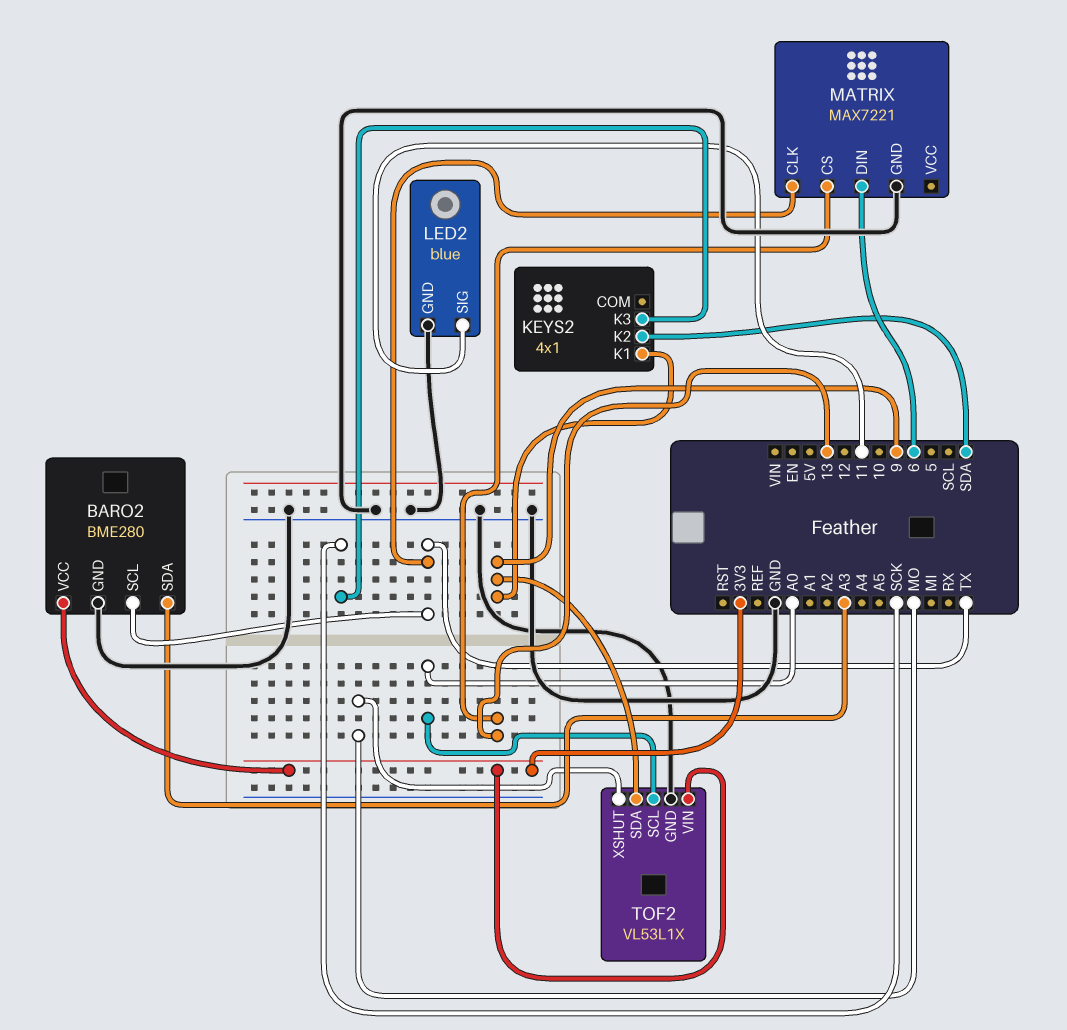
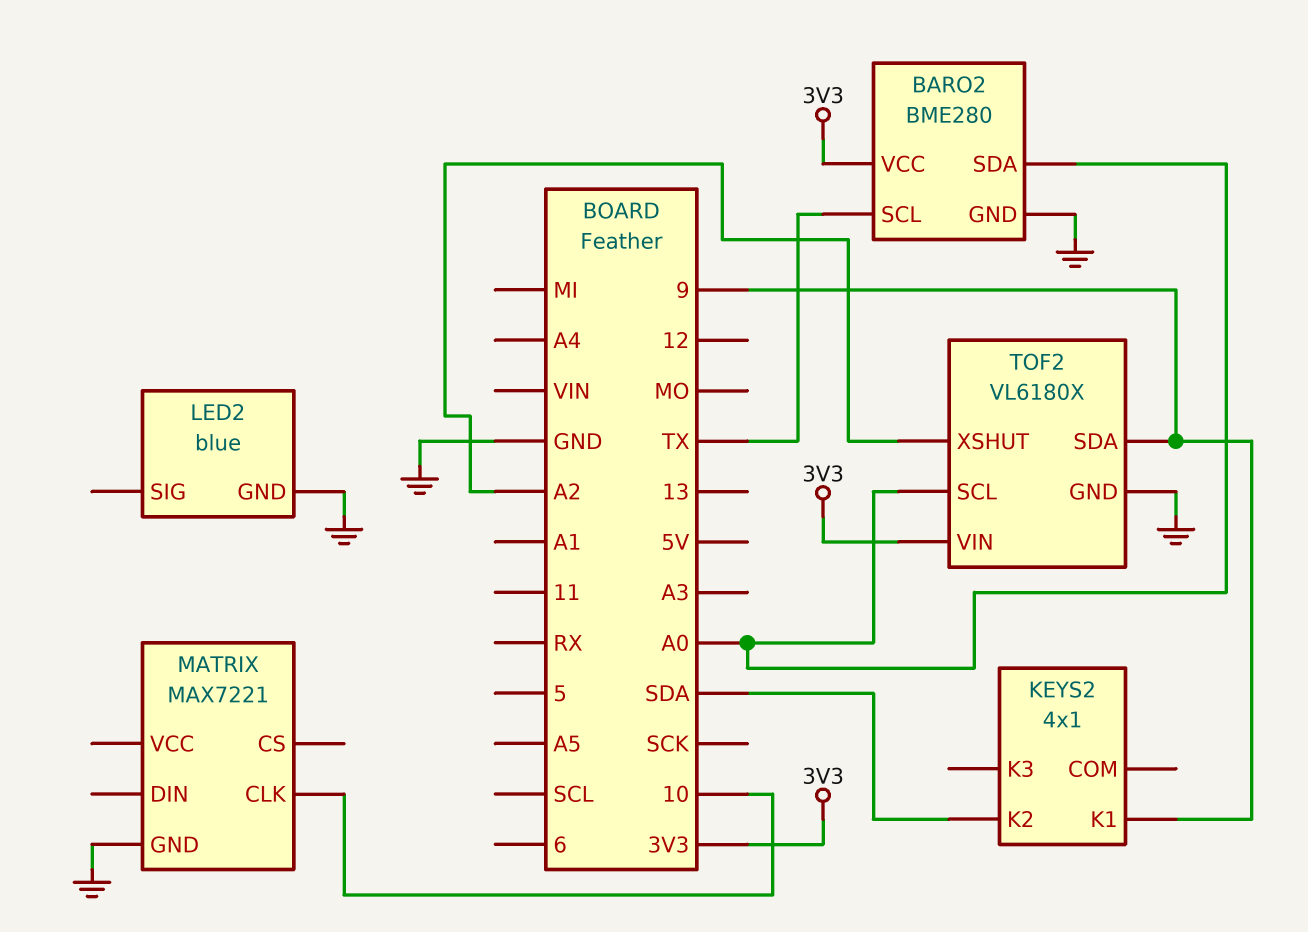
BARO2 pin SDA: A3 -> A0
KEYS2 pin K3: SCK -> none
LED2 pin SIG: 11 -> none
MATRIX pin CLK: TX -> 10
MATRIX pin CS: 13 -> none
MATRIX pin DIN: 6 -> none
TOF2: VL53L1X -> VL6180X
TOF2 pin XSHUT: MO -> A2

